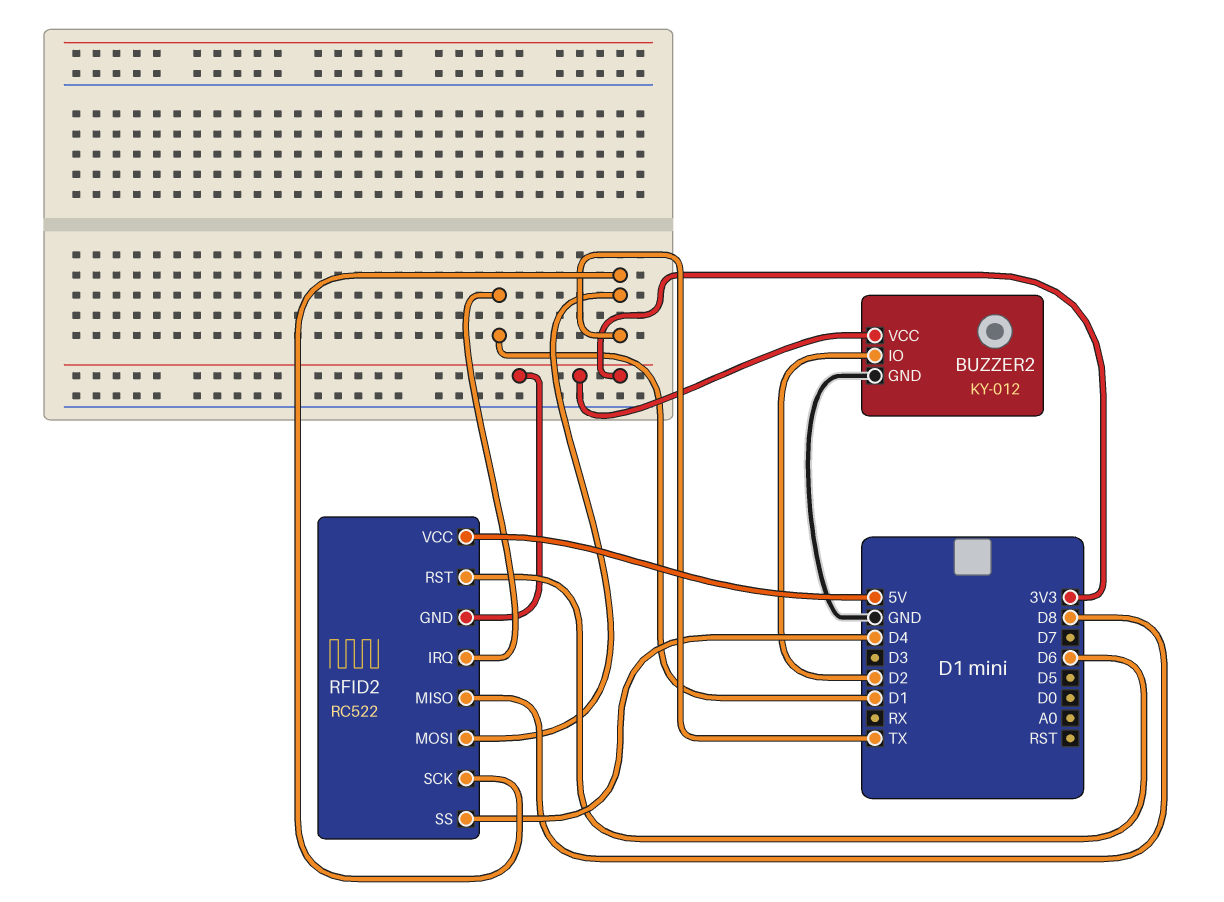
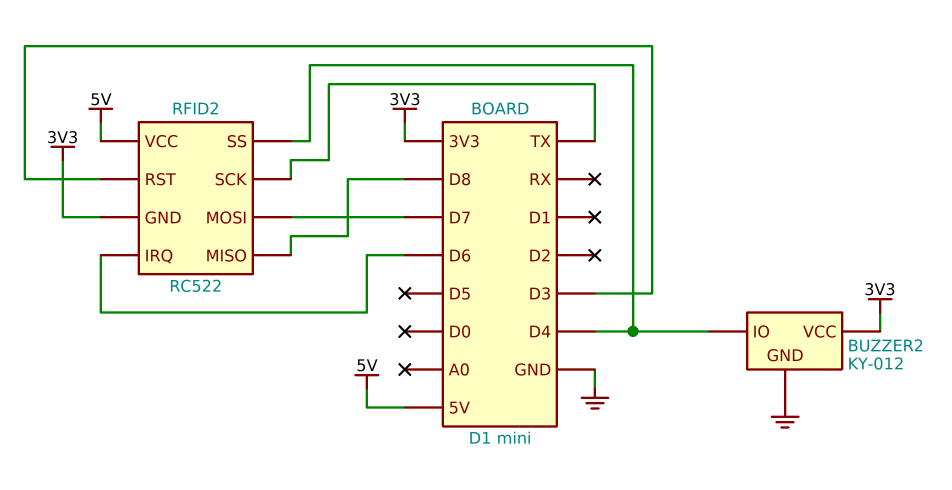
BUZZER2 pin IO: D2 -> D4
RFID2 pin IRQ: D1 -> D6
RFID2 pin MOSI: TX -> D7
RFID2 pin RST: D6 -> D3

